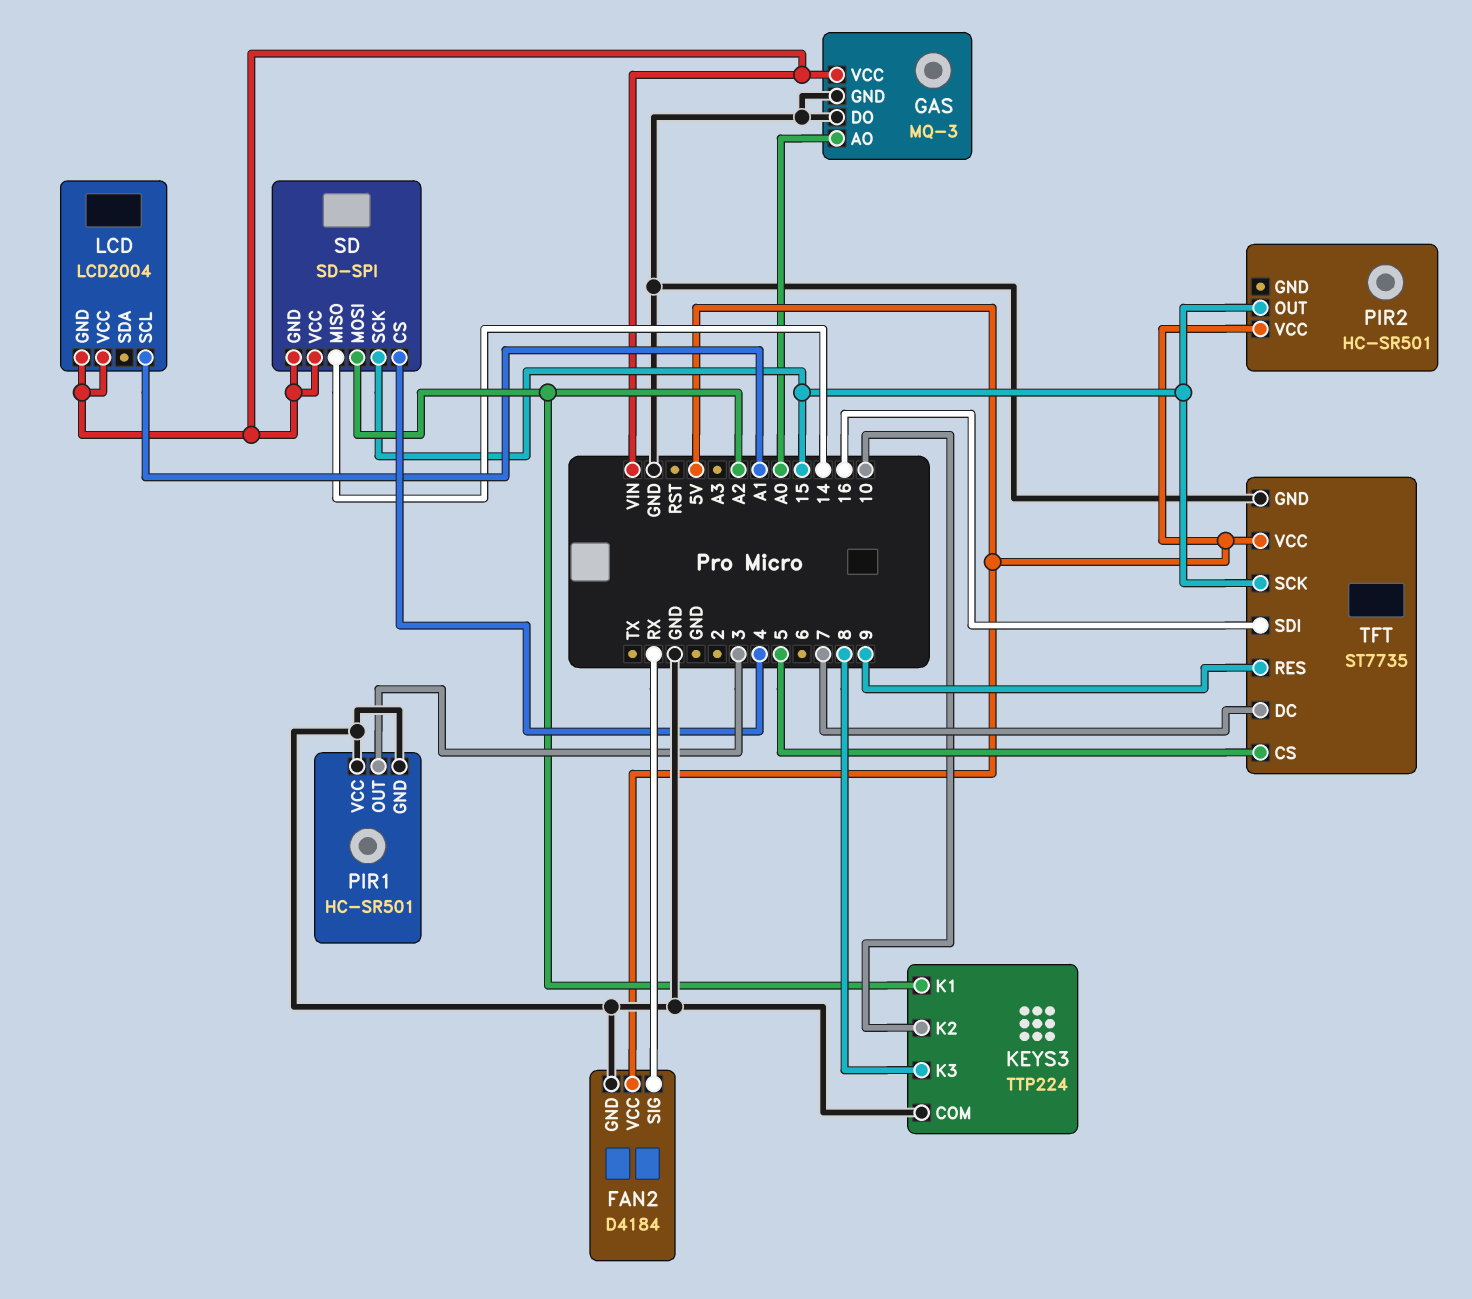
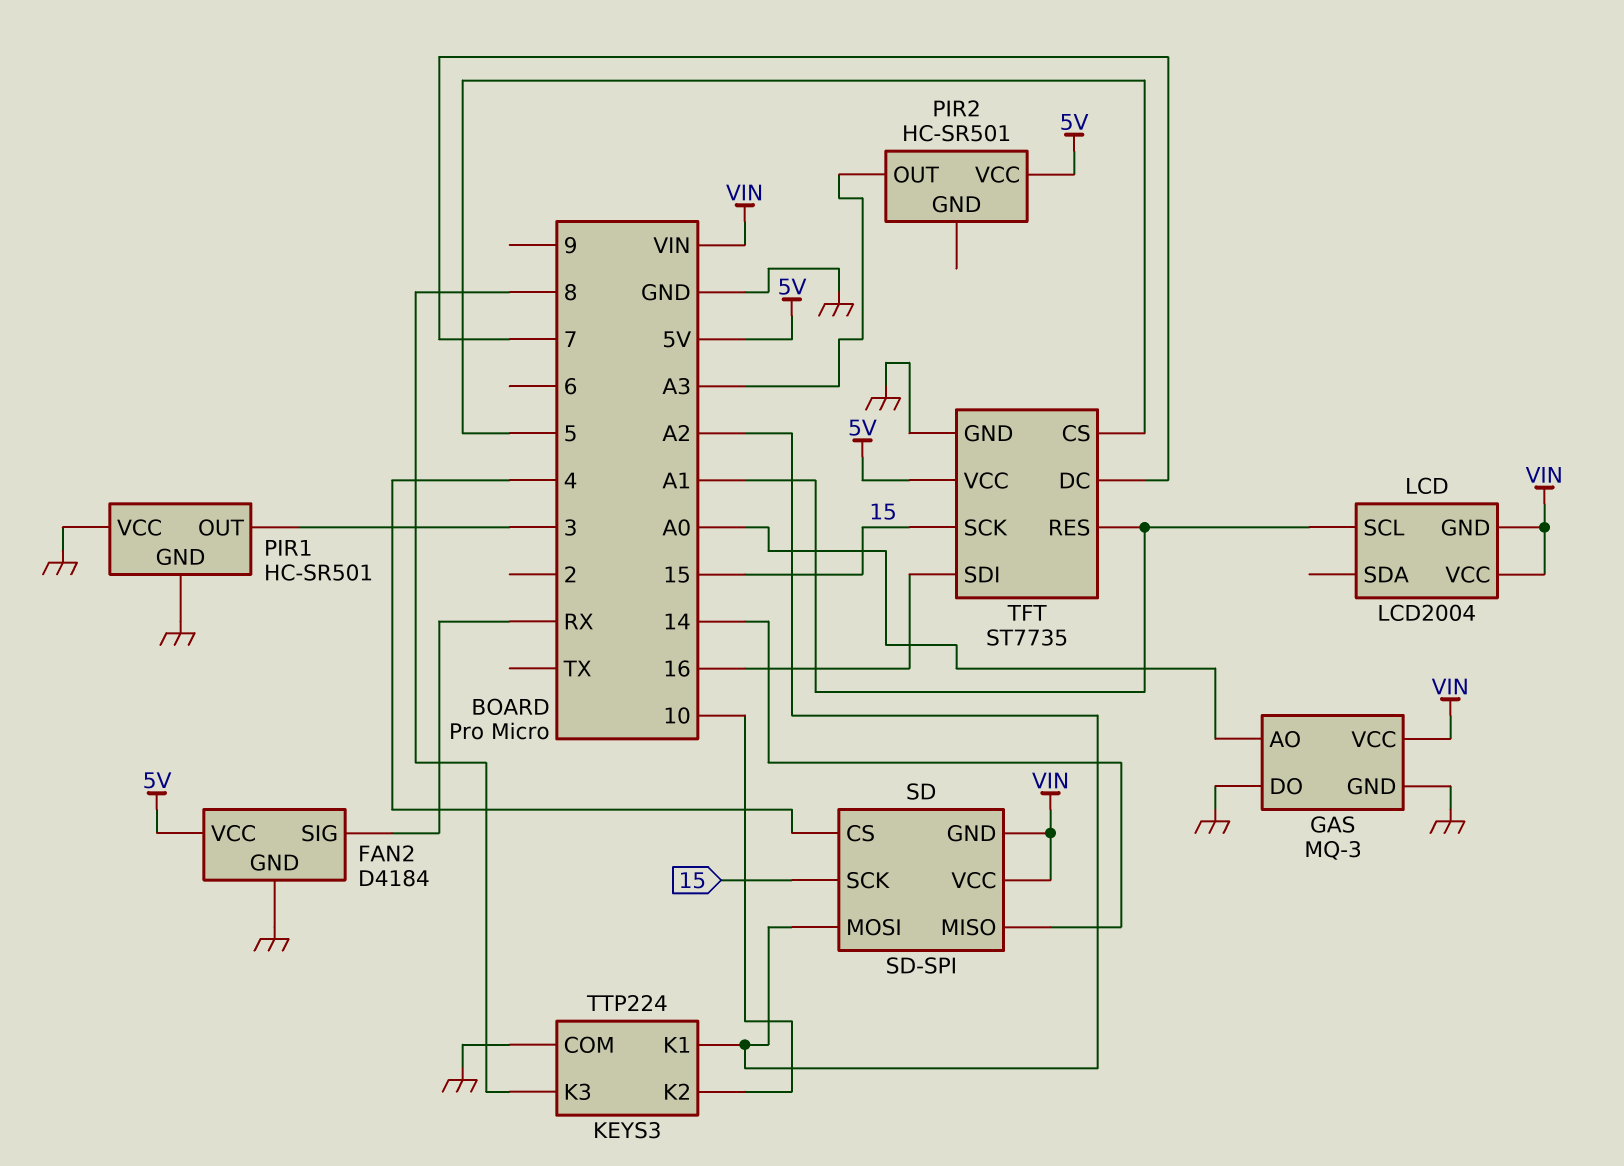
PIR2 pin OUT: 15 -> A3
TFT pin RES: 9 -> A1

